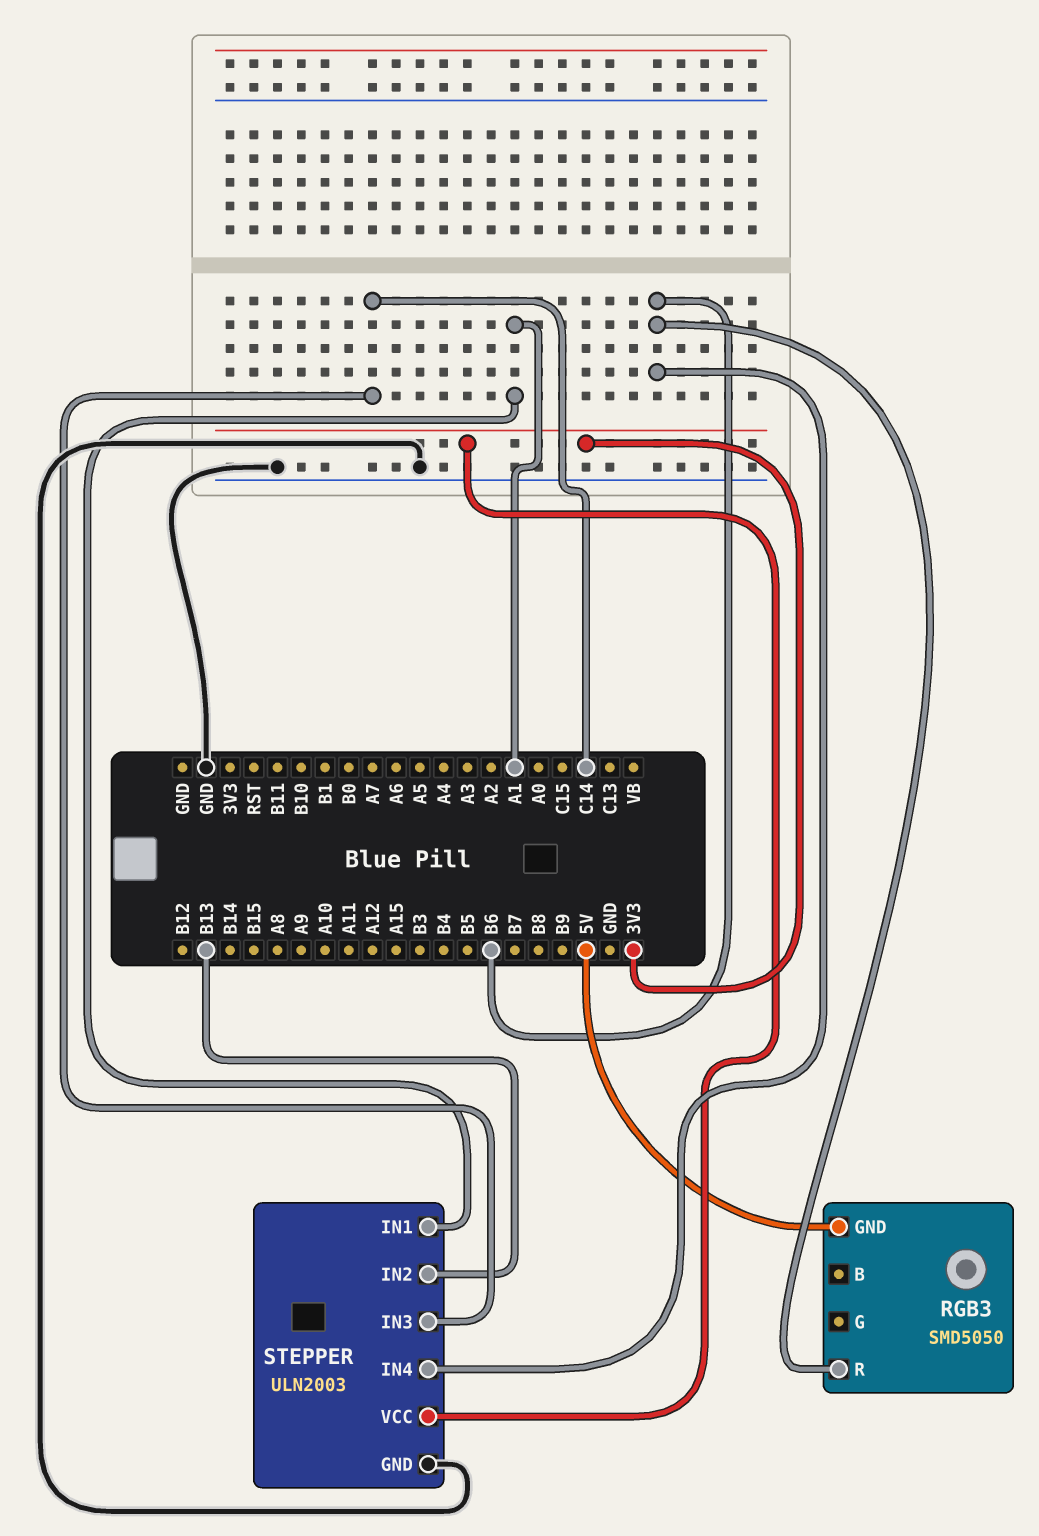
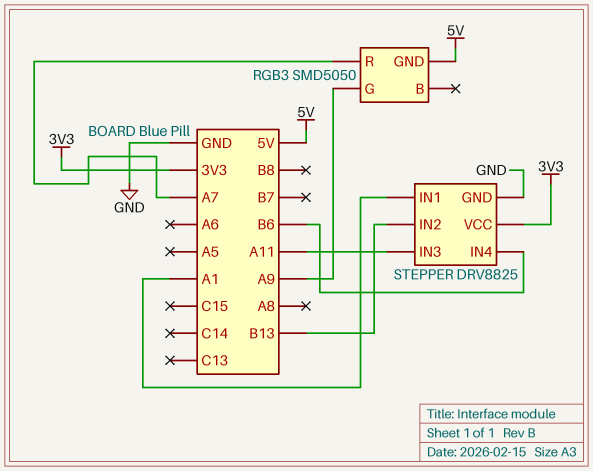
RGB3 pin G: none -> A9
RGB3 pin R: B6 -> A7
STEPPER: ULN2003 -> DRV8825
STEPPER pin IN3: C14 -> A11

